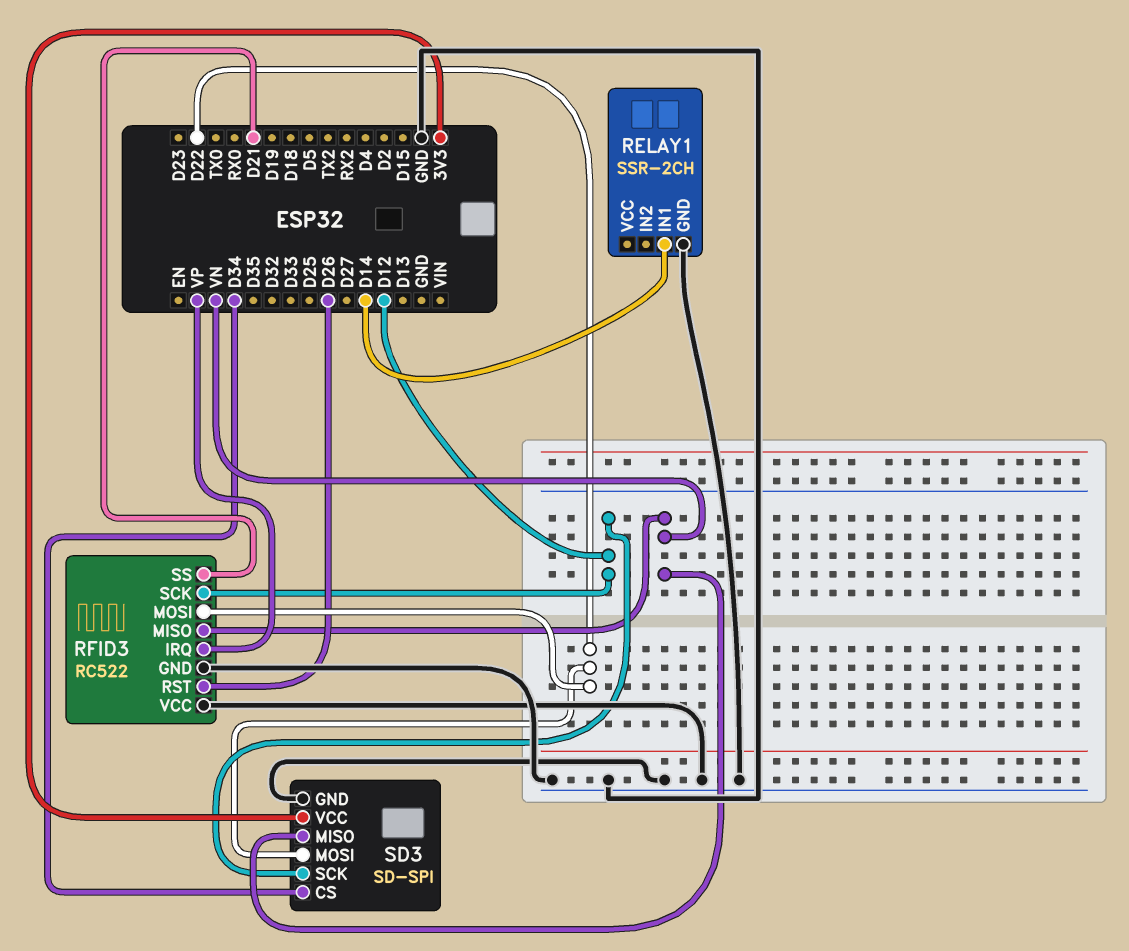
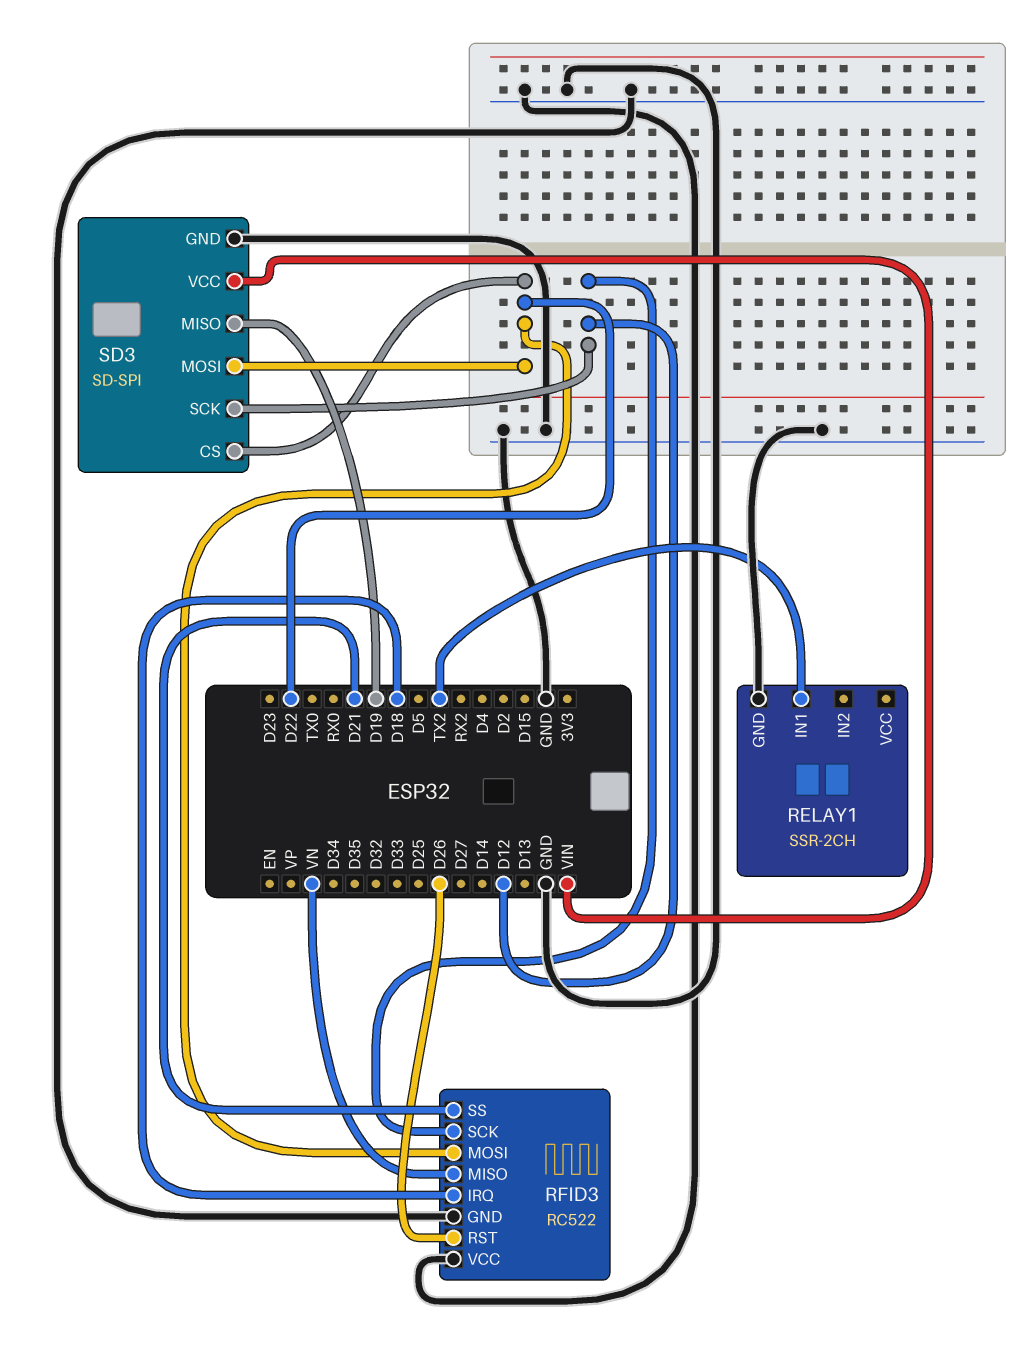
RELAY1 pin IN1: D14 -> TX2
RFID3 pin IRQ: VP -> D18
SD3 pin CS: D34 -> D22
SD3 pin MISO: VN -> D19
SD3 pin VCC: 3V3 -> VIN

